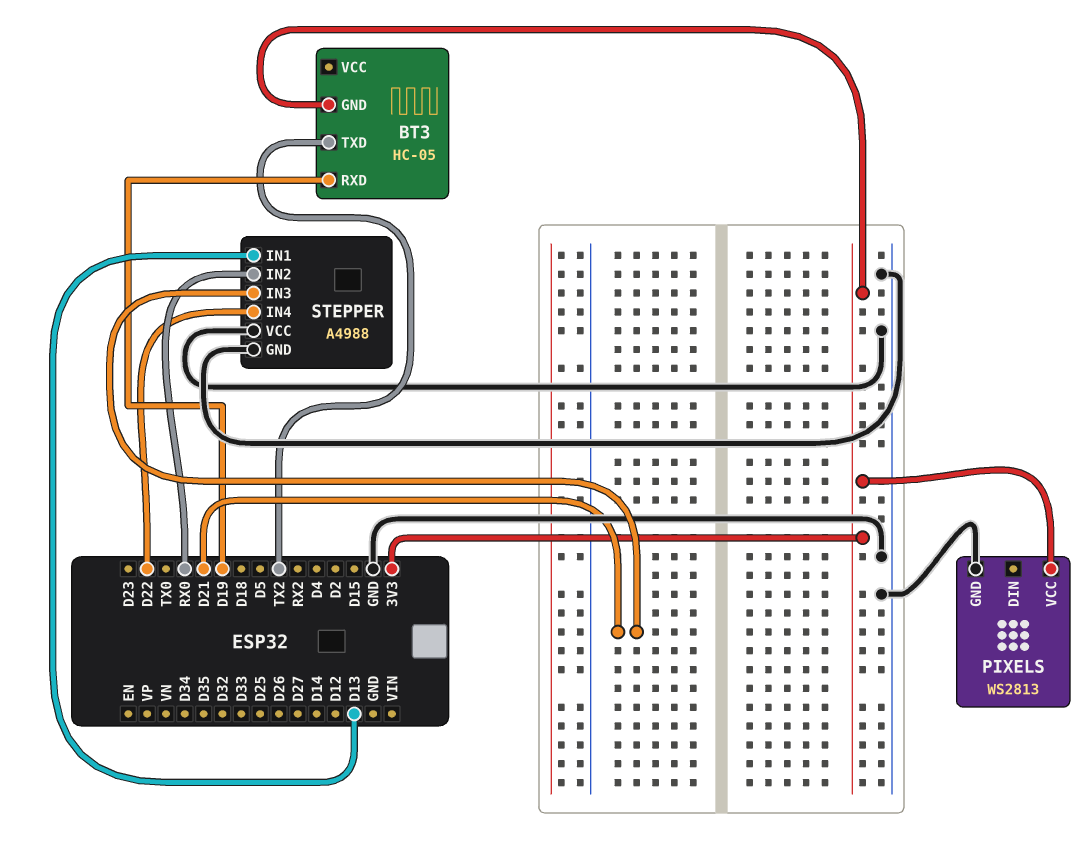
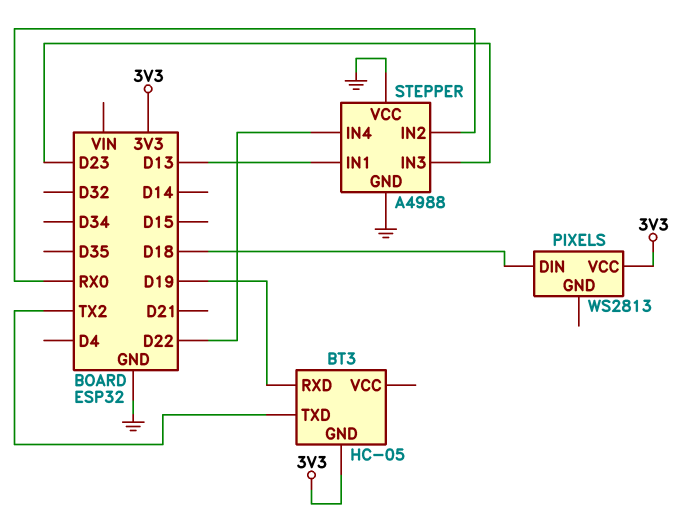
PIXELS pin DIN: none -> D18
PIXELS pin GND: GND -> none
STEPPER pin IN3: D21 -> D23

